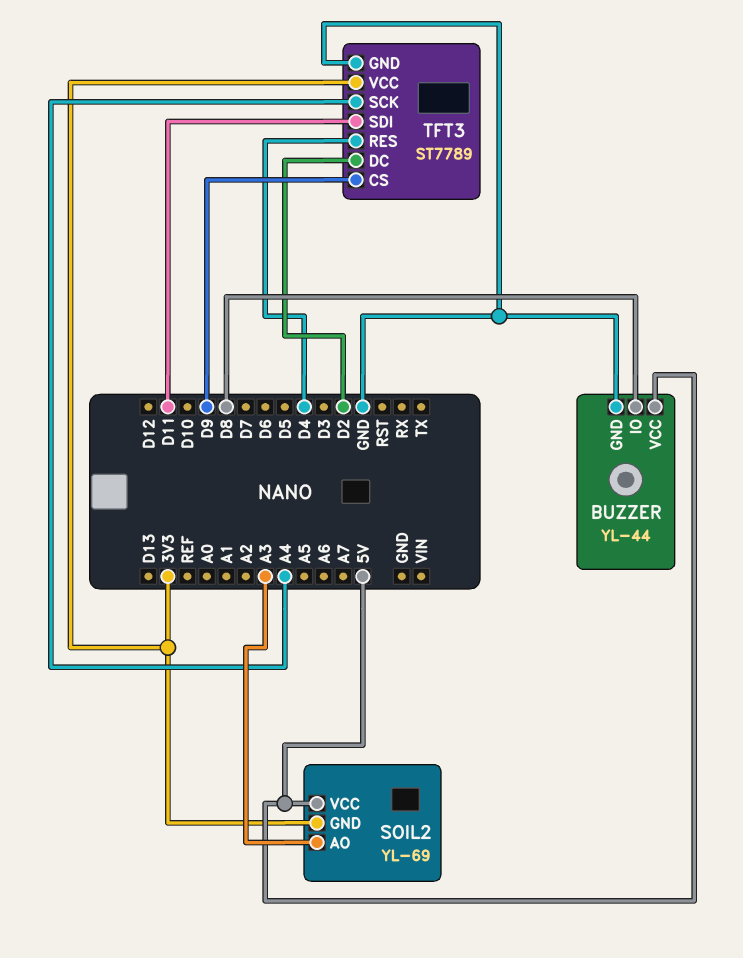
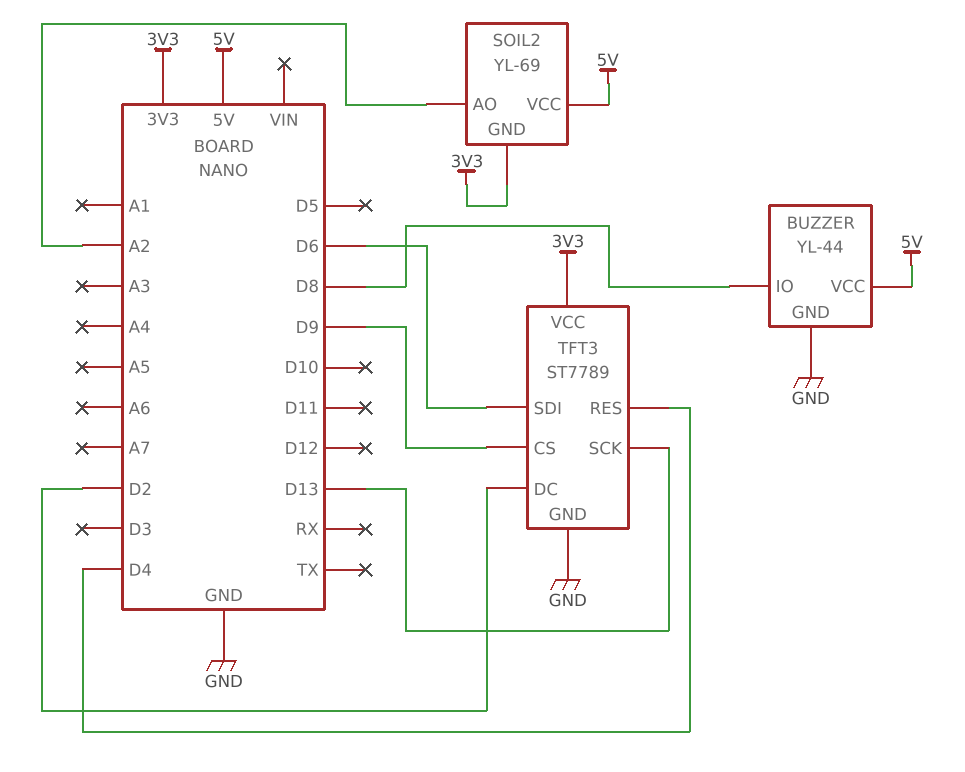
SOIL2 pin AO: A3 -> A2
TFT3 pin SCK: A4 -> D13
TFT3 pin SDI: D11 -> D6

